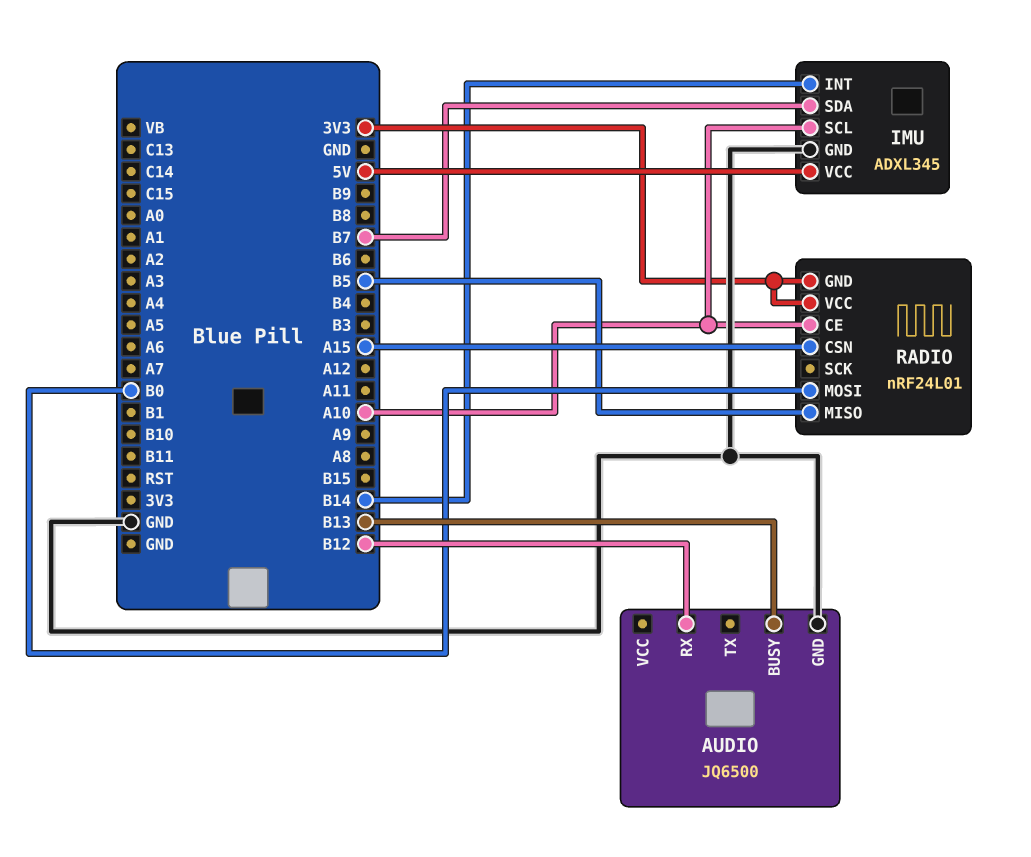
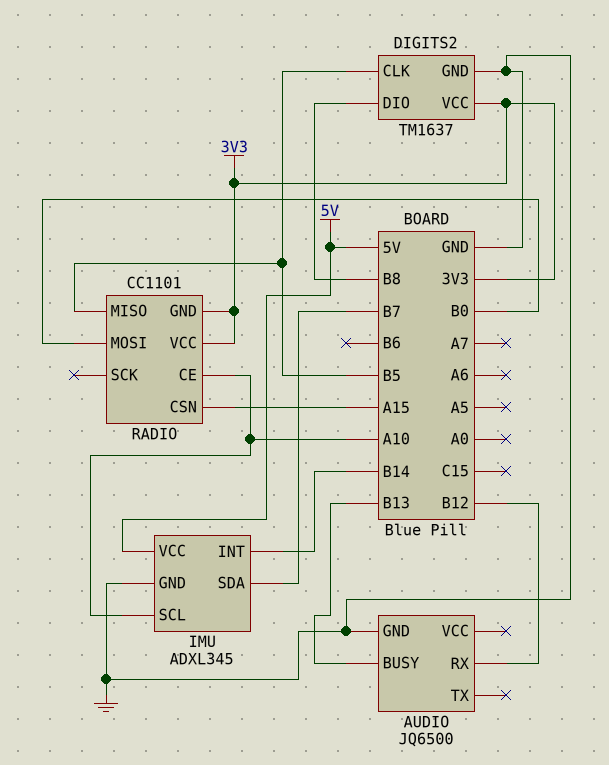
DIGITS2: none -> TM1637
DIGITS2 pin CLK: none -> B5
DIGITS2 pin DIO: none -> B8
DIGITS2 pin GND: none -> GND
DIGITS2 pin VCC: none -> 3V3
RADIO: nRF24L01 -> CC1101

